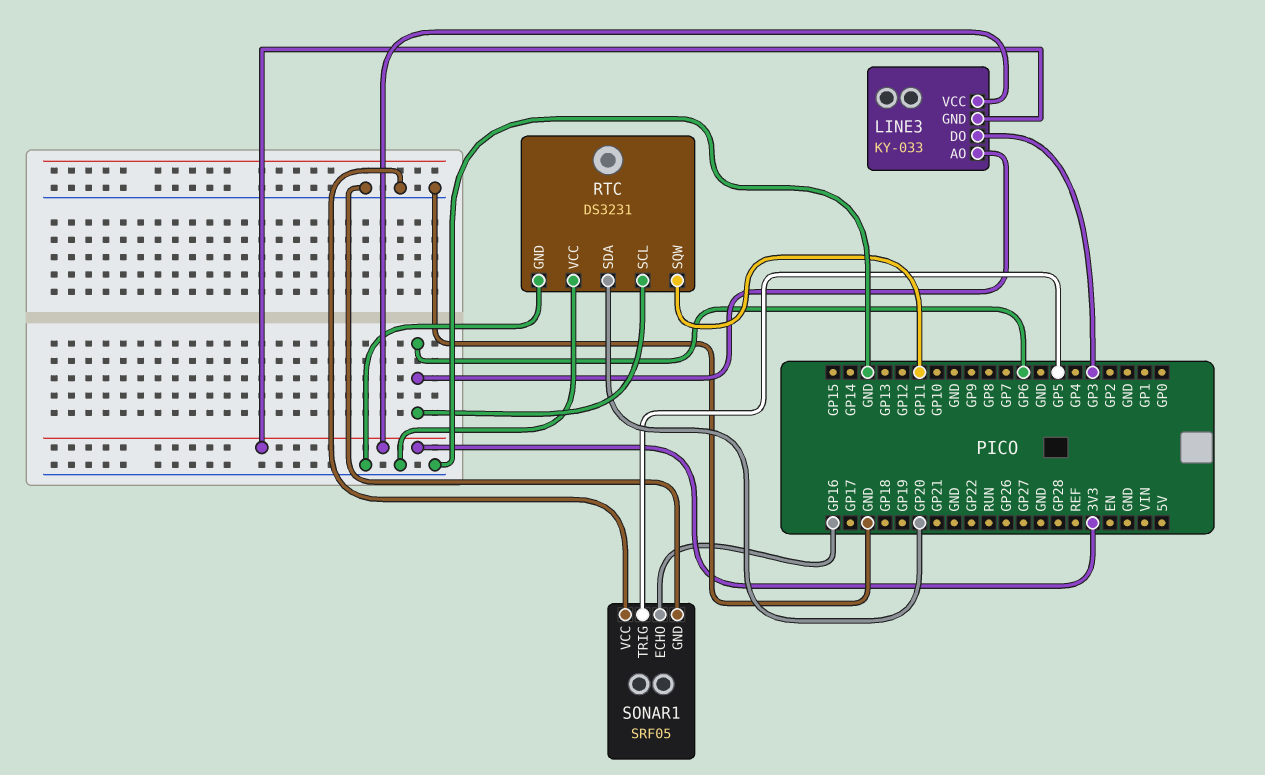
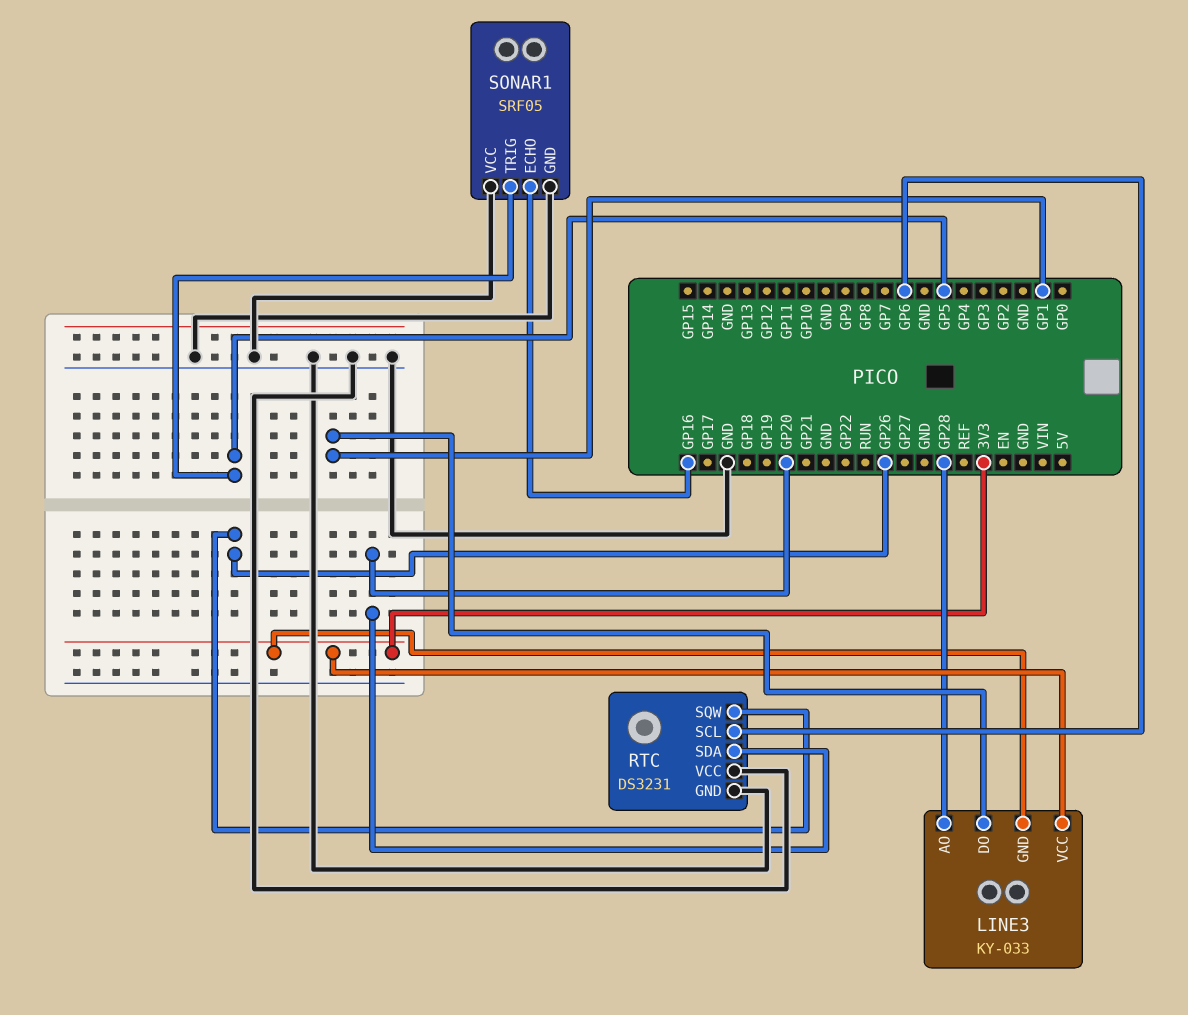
LINE3 pin AO: GP6 -> GP28
LINE3 pin DO: GP3 -> GP1
RTC pin SQW: GP11 -> GP26

